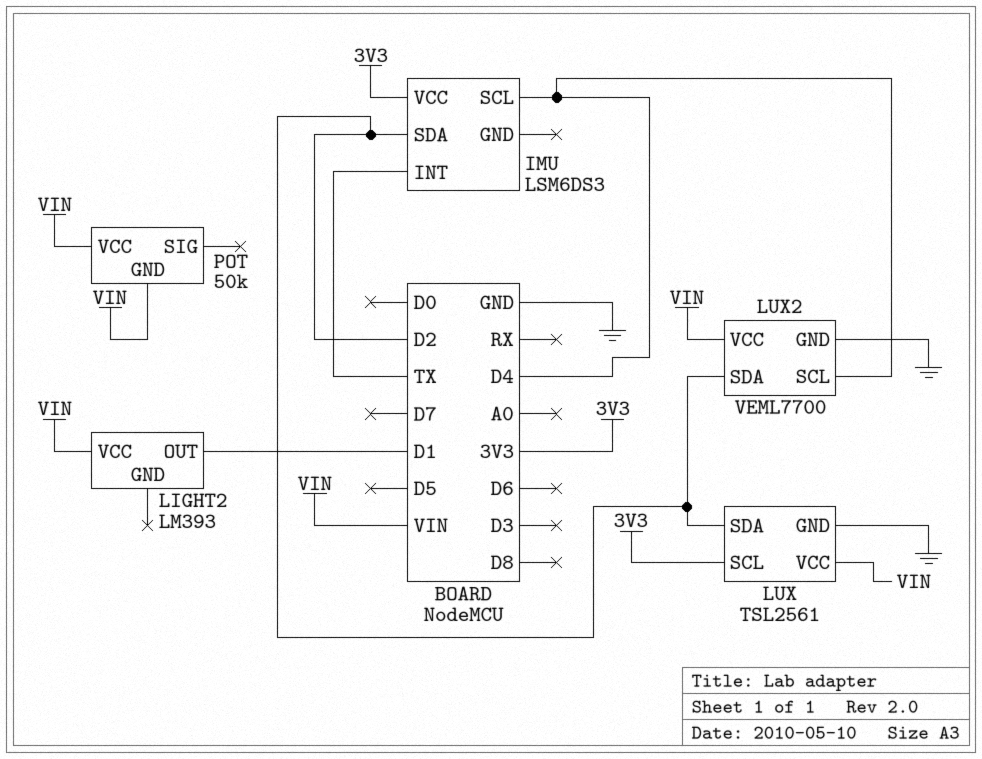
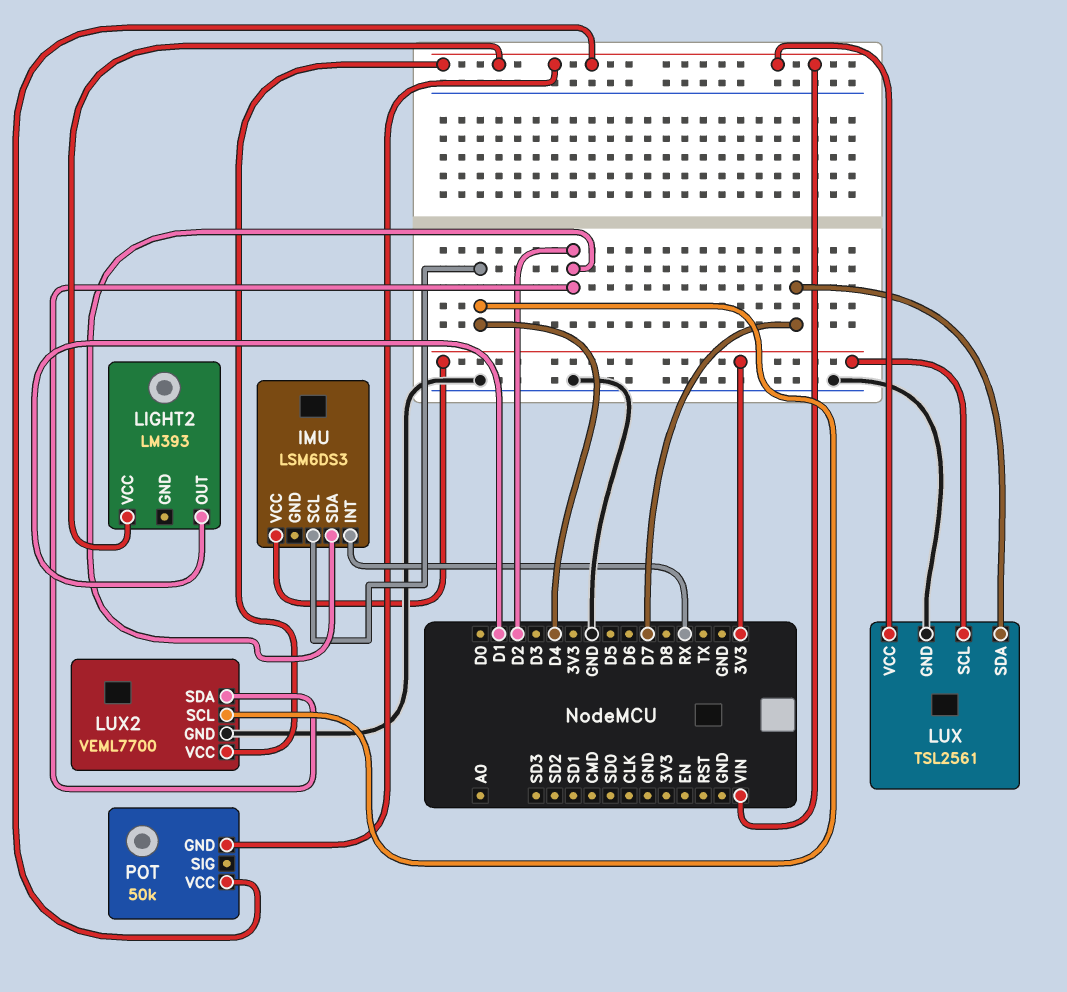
IMU pin INT: TX -> RX
LUX pin SDA: D2 -> D7

